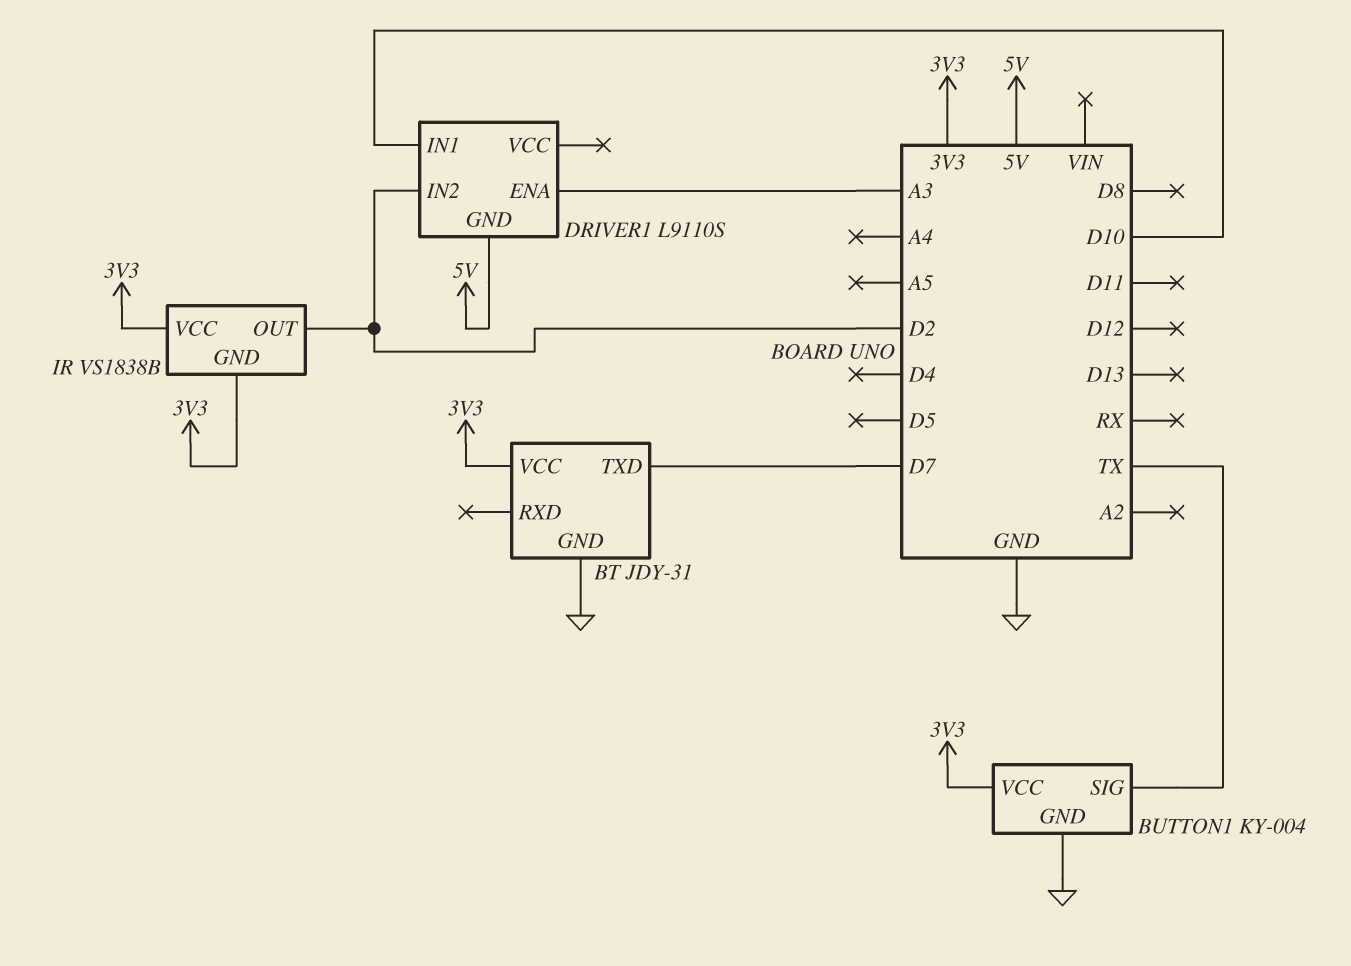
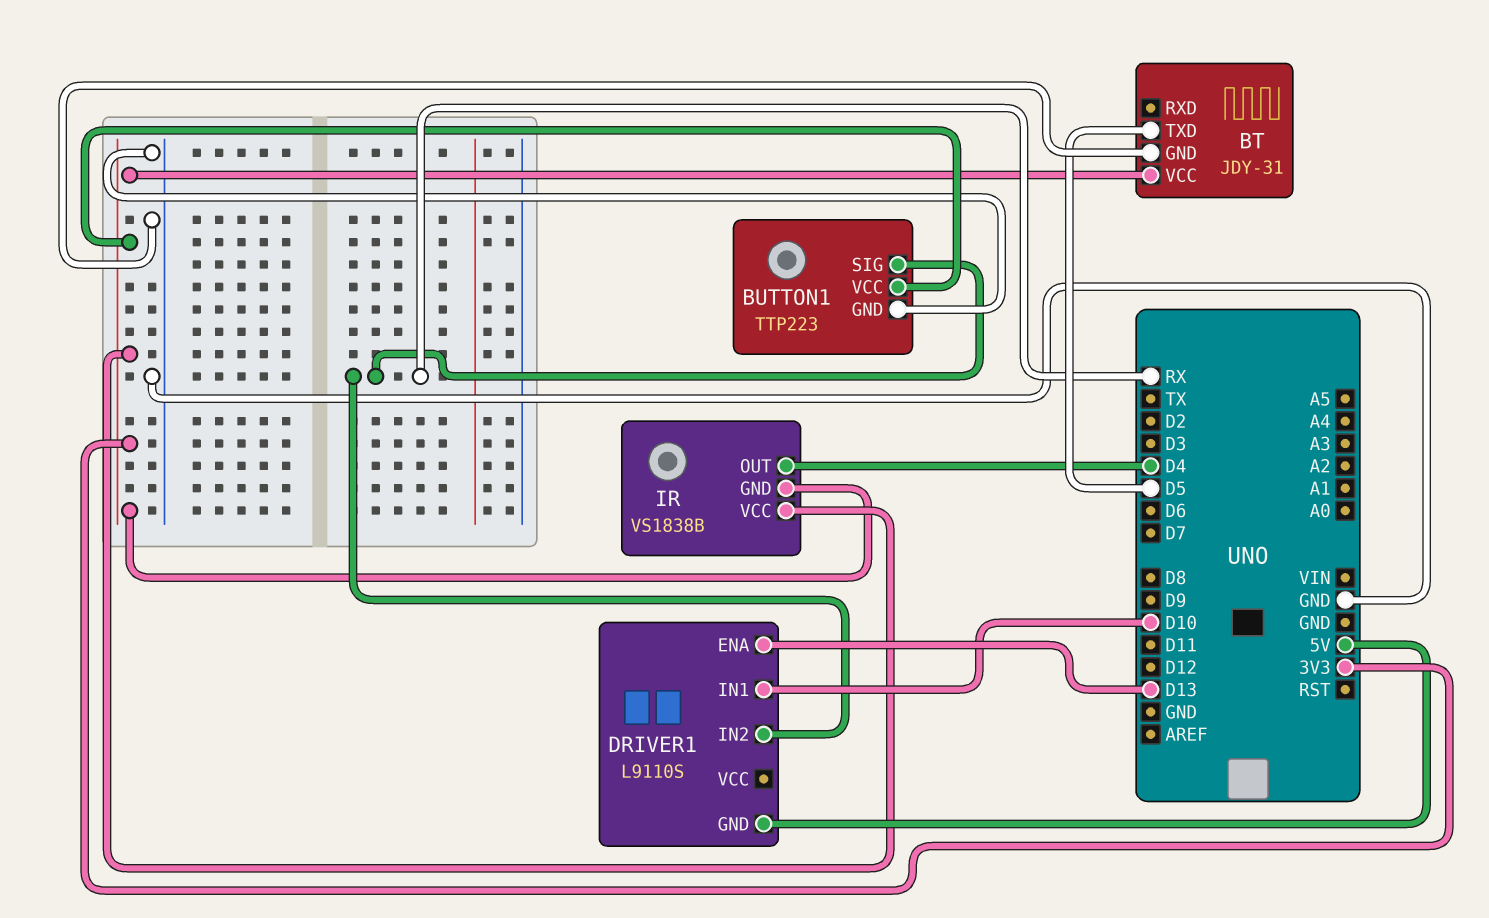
BT pin TXD: D7 -> D5
BUTTON1: KY-004 -> TTP223
BUTTON1 pin SIG: TX -> RX
DRIVER1 pin ENA: A3 -> D13
DRIVER1 pin IN2: D2 -> RX
IR pin OUT: D2 -> D4

